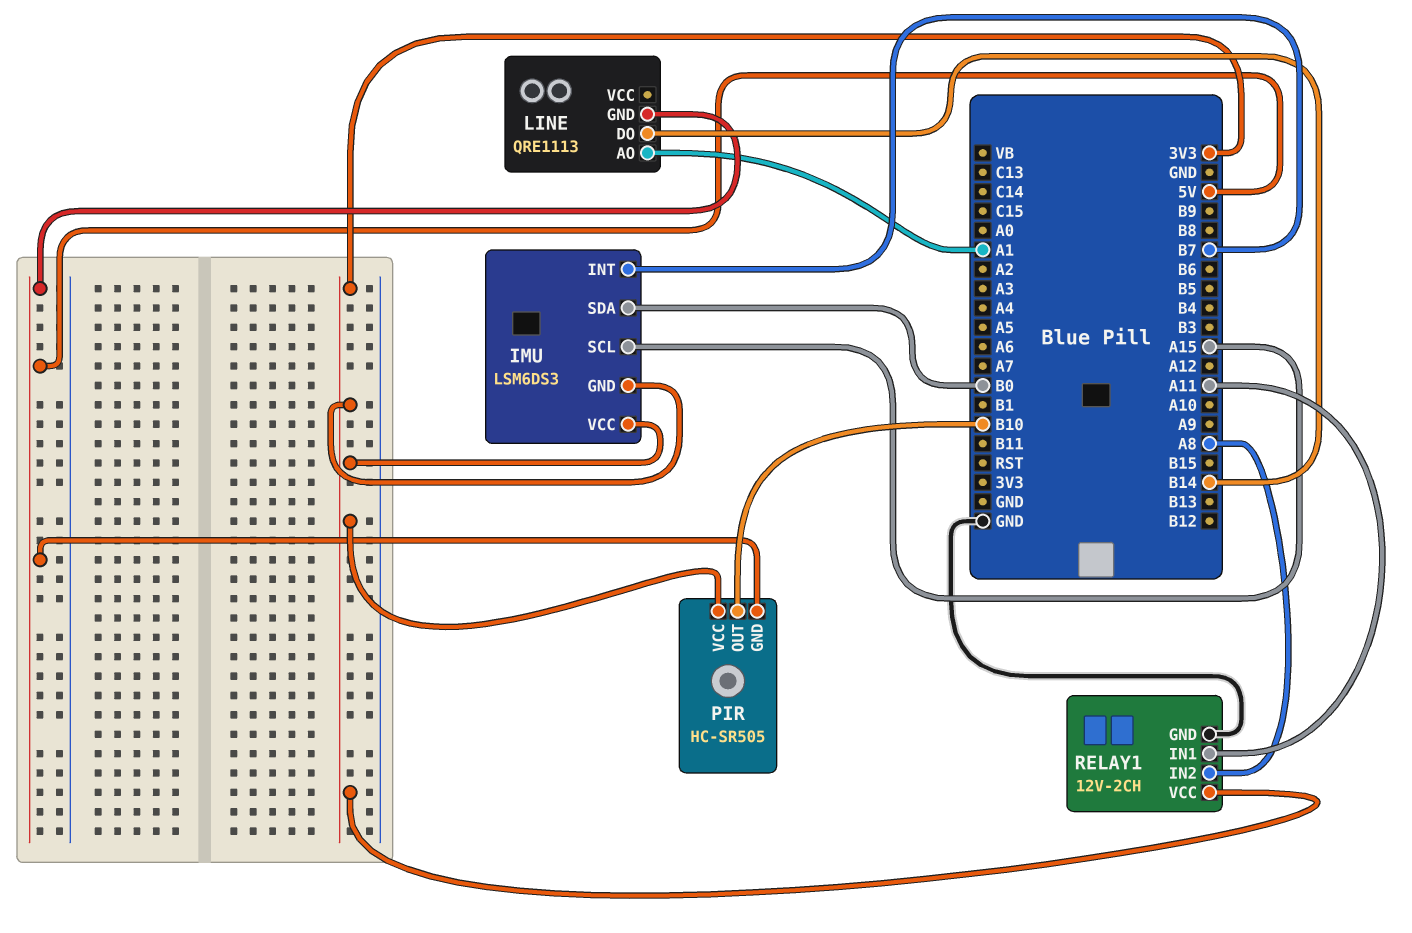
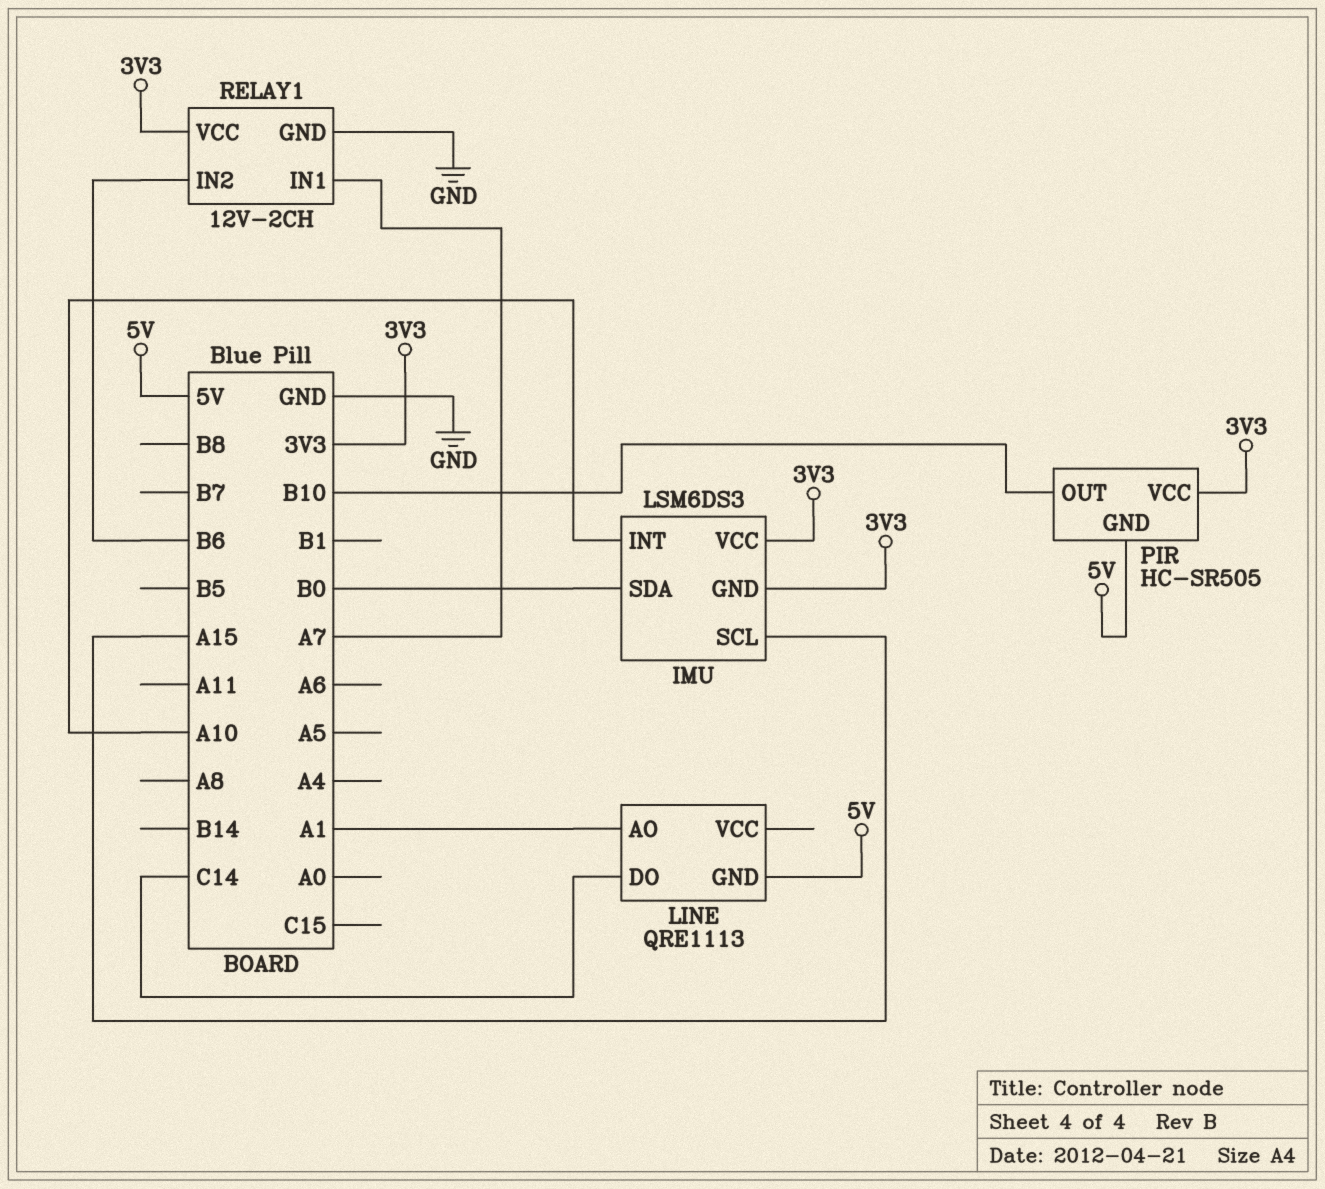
IMU pin INT: B7 -> A10
LINE pin DO: B14 -> C14
RELAY1 pin IN1: A11 -> A7
RELAY1 pin IN2: A8 -> B6

